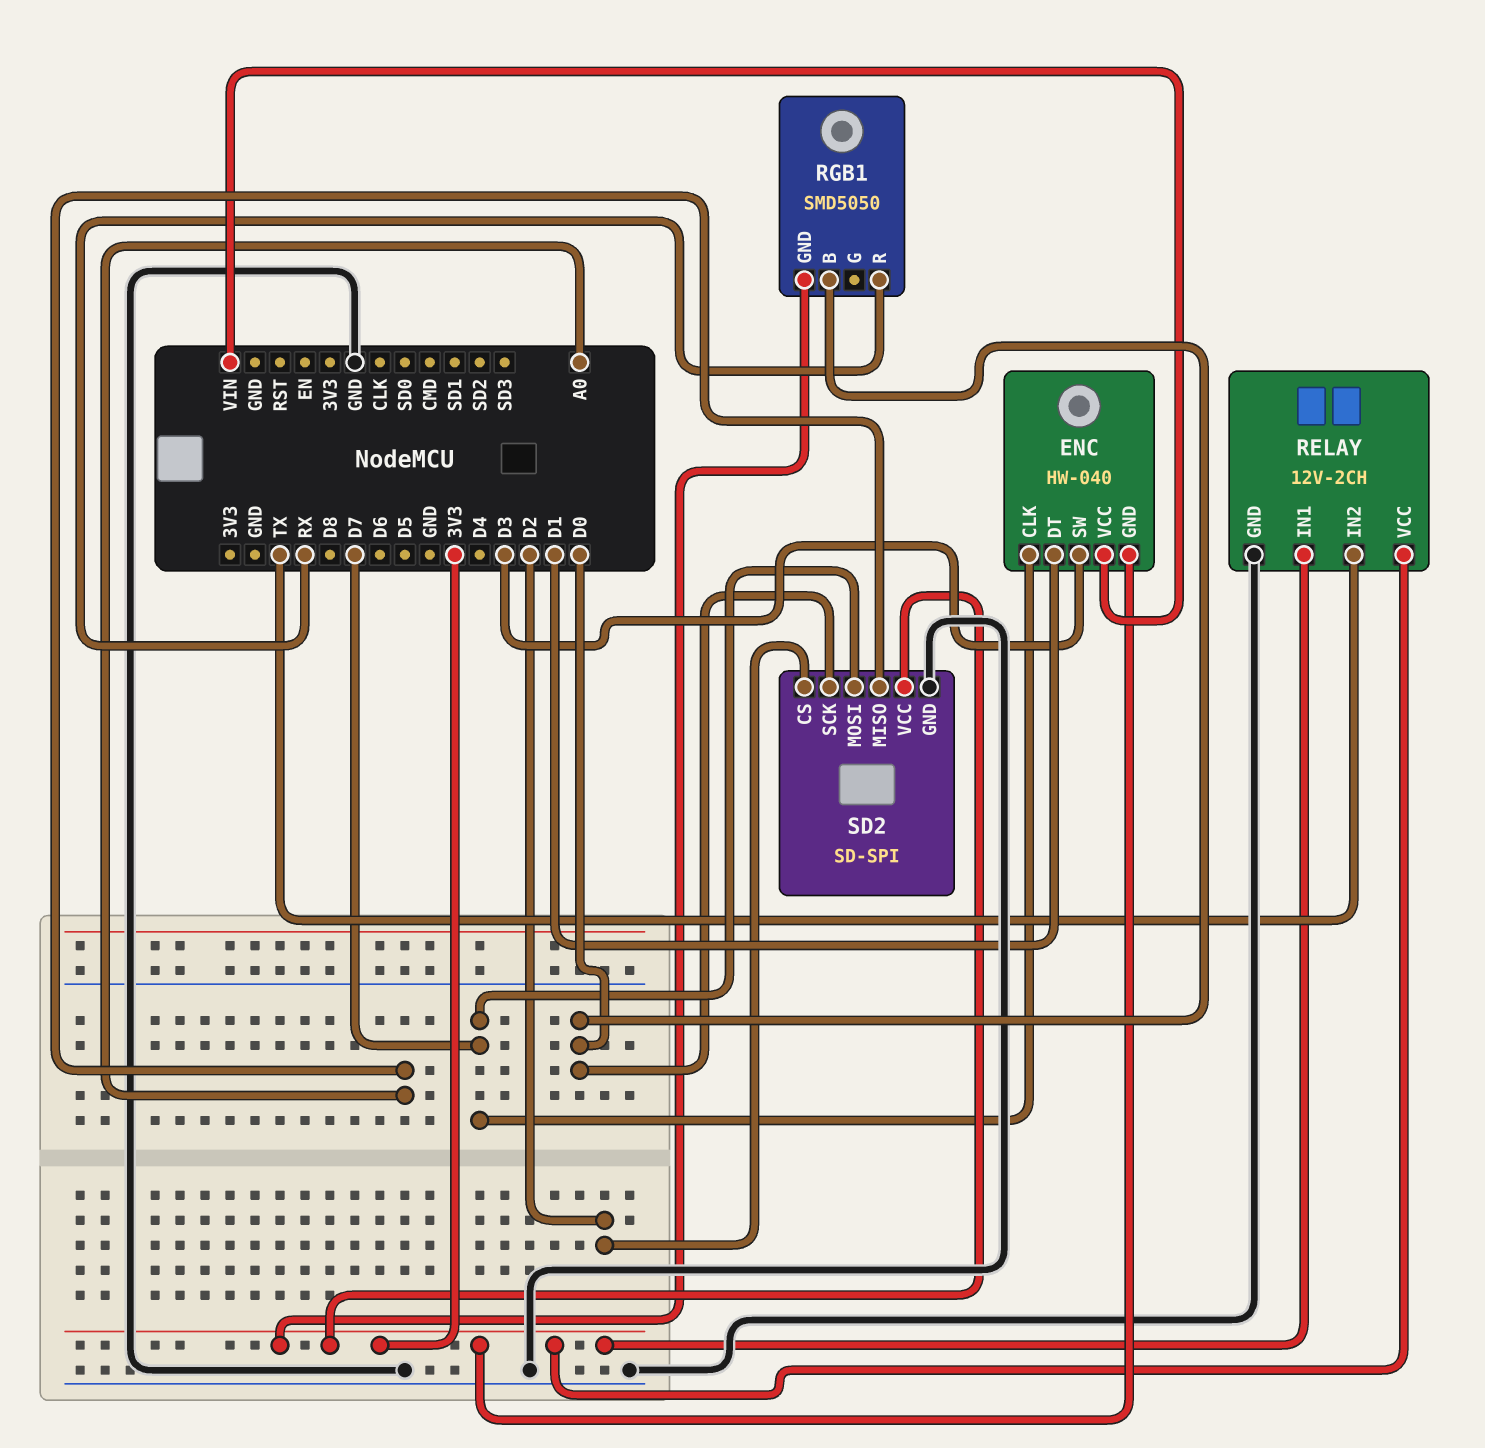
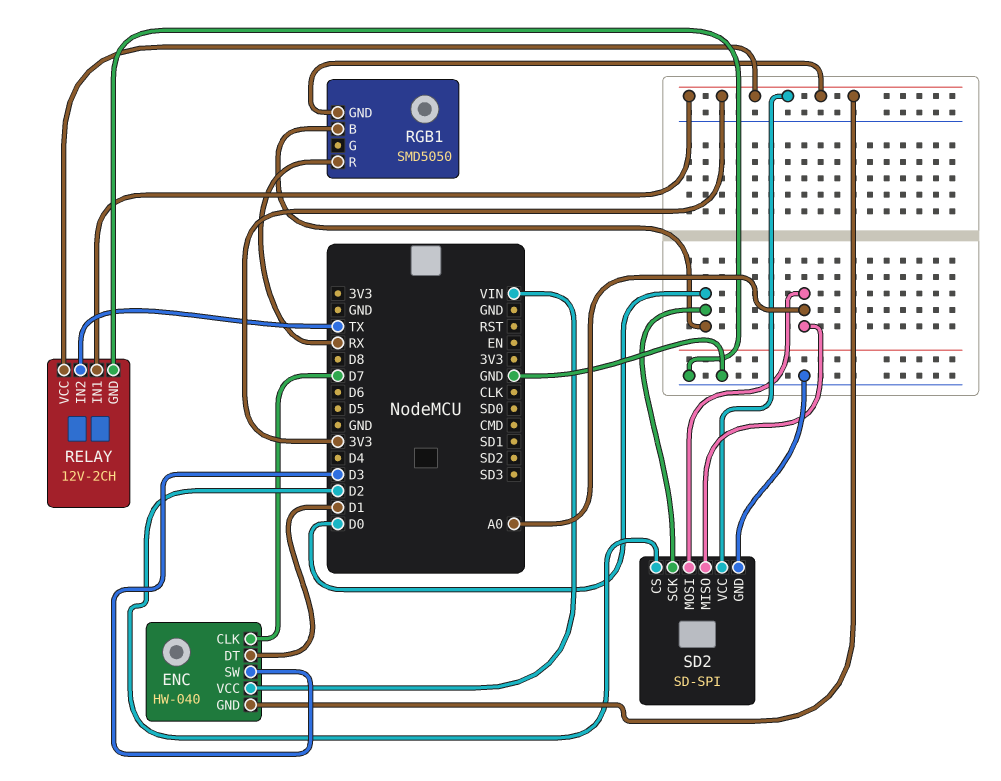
SD2 pin MOSI: D7 -> A0

